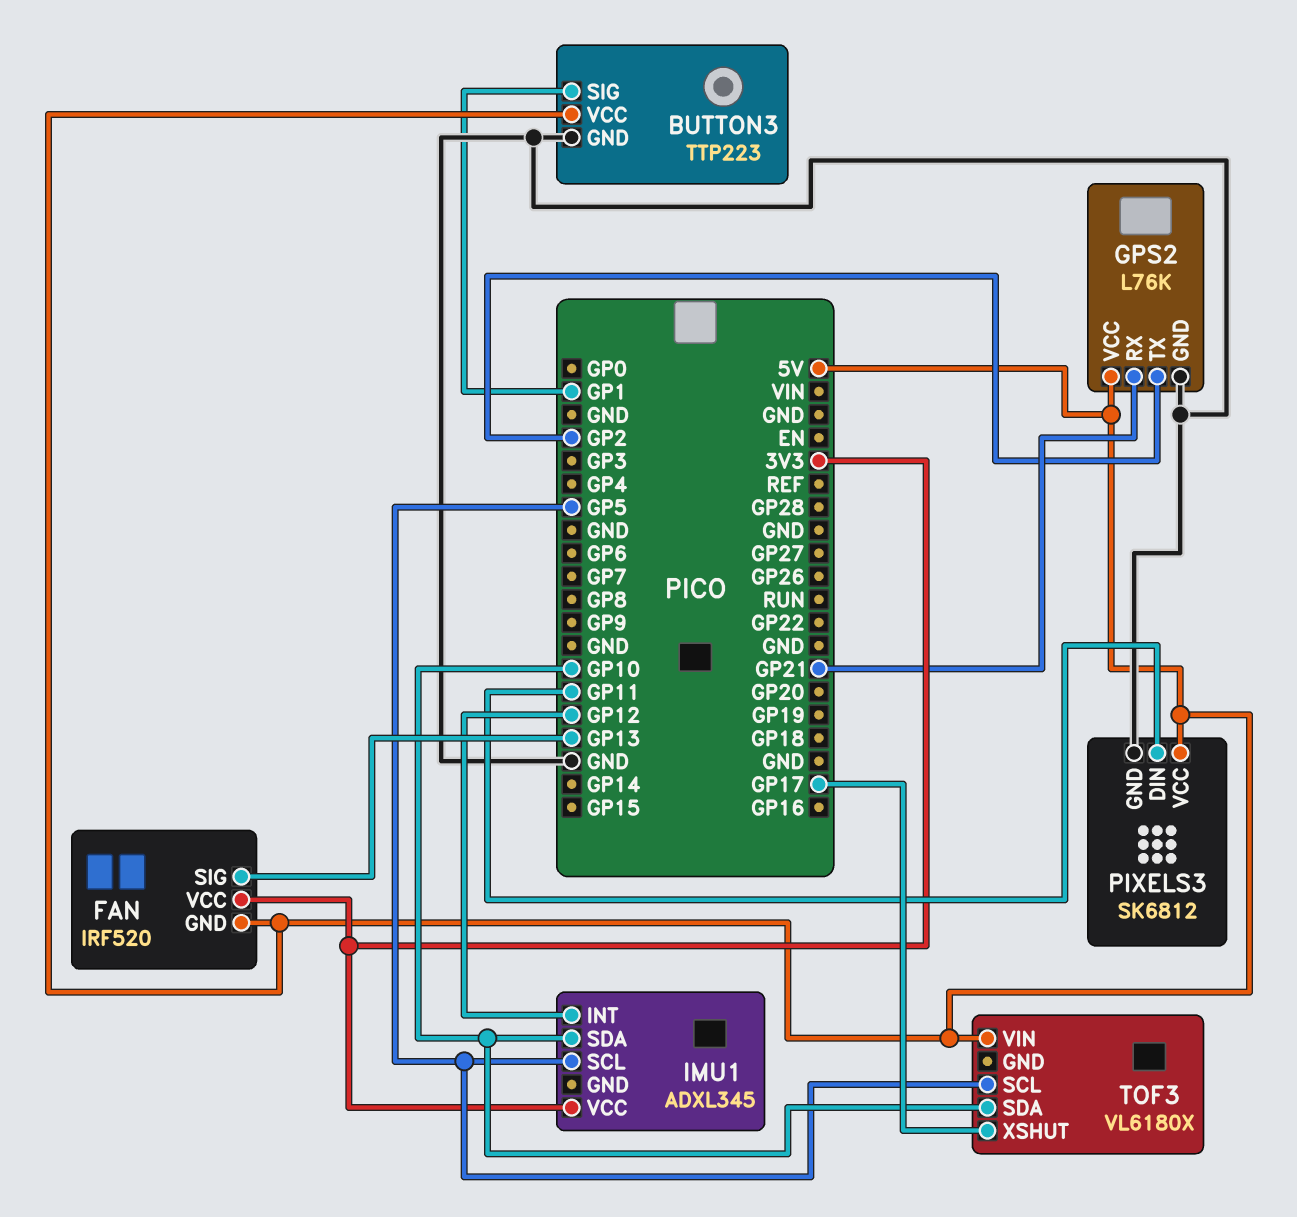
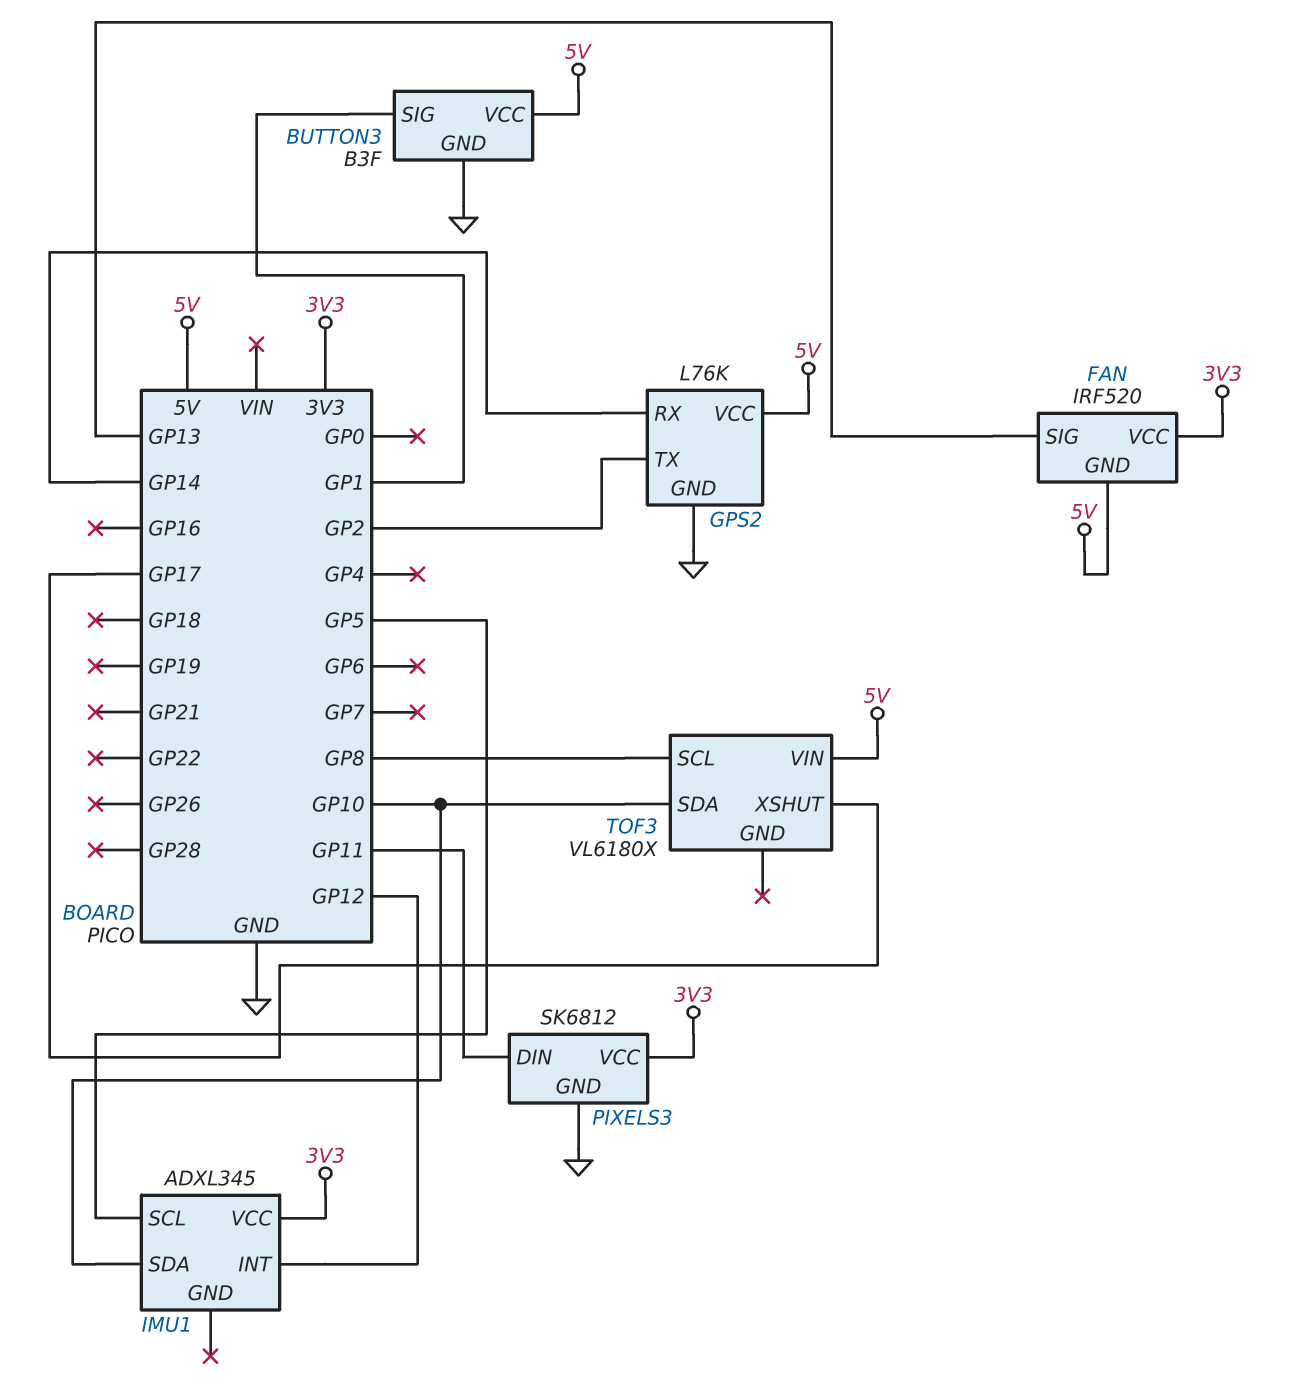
BUTTON3: TTP223 -> B3F
GPS2 pin RX: GP21 -> GP14
PIXELS3 pin VCC: 5V -> 3V3
TOF3 pin SCL: GP5 -> GP8

